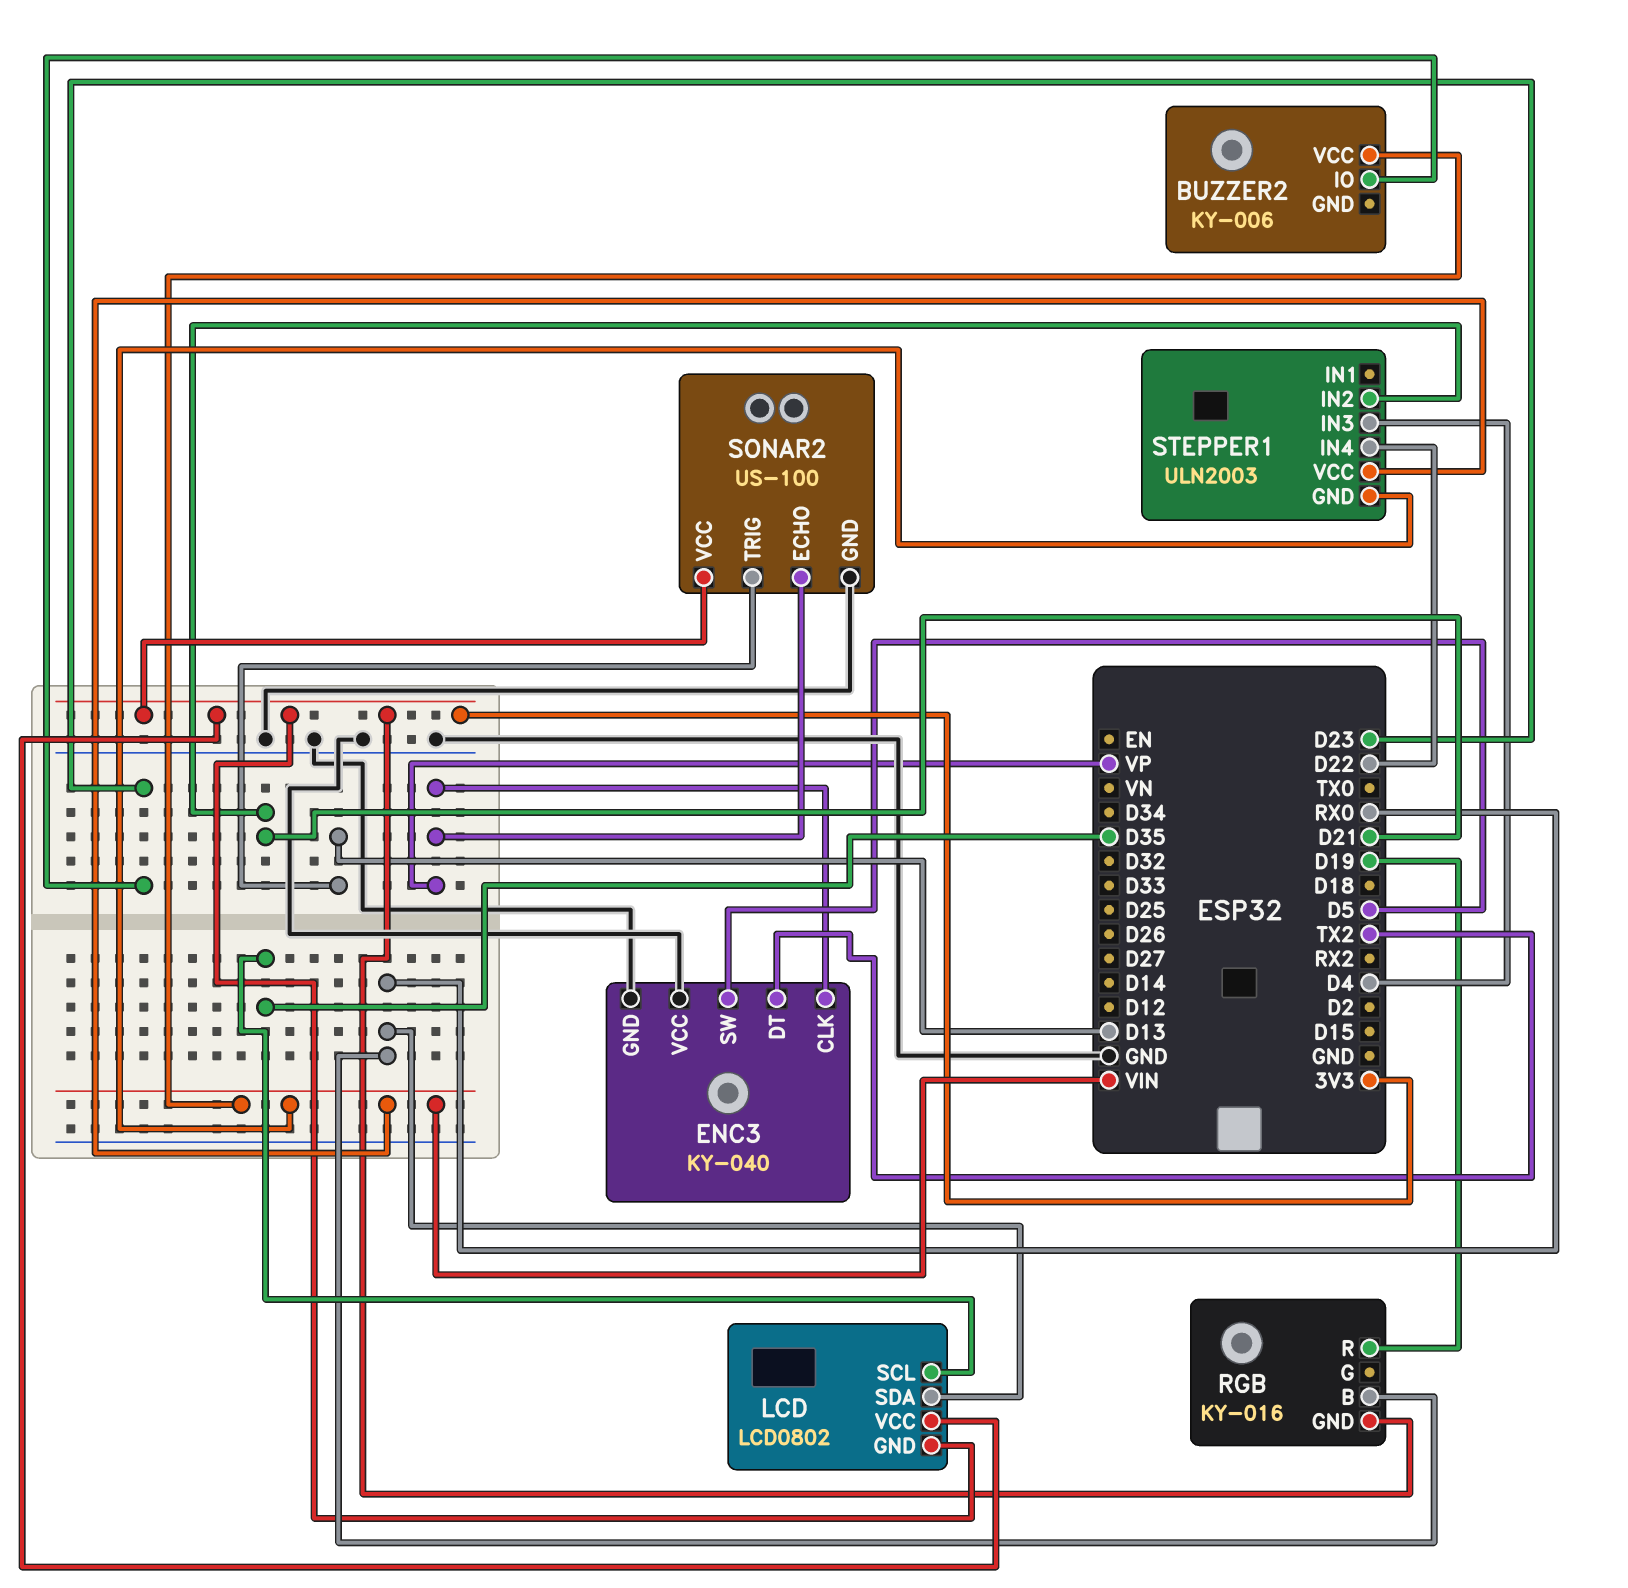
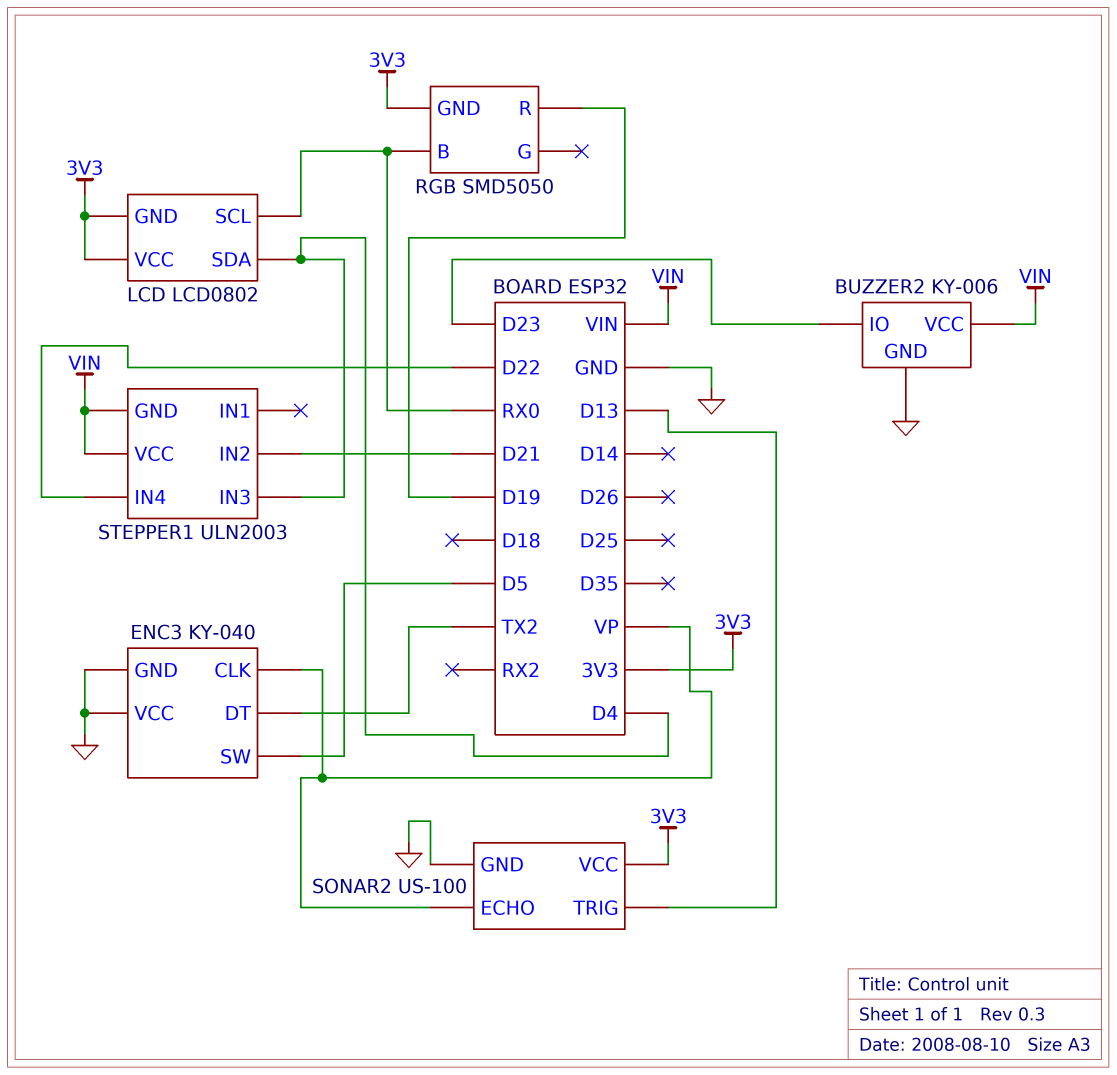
BUZZER2 pin GND: none -> GND
LCD pin SCL: D35 -> RX0
LCD pin SDA: RX0 -> D4
RGB: KY-016 -> SMD5050

